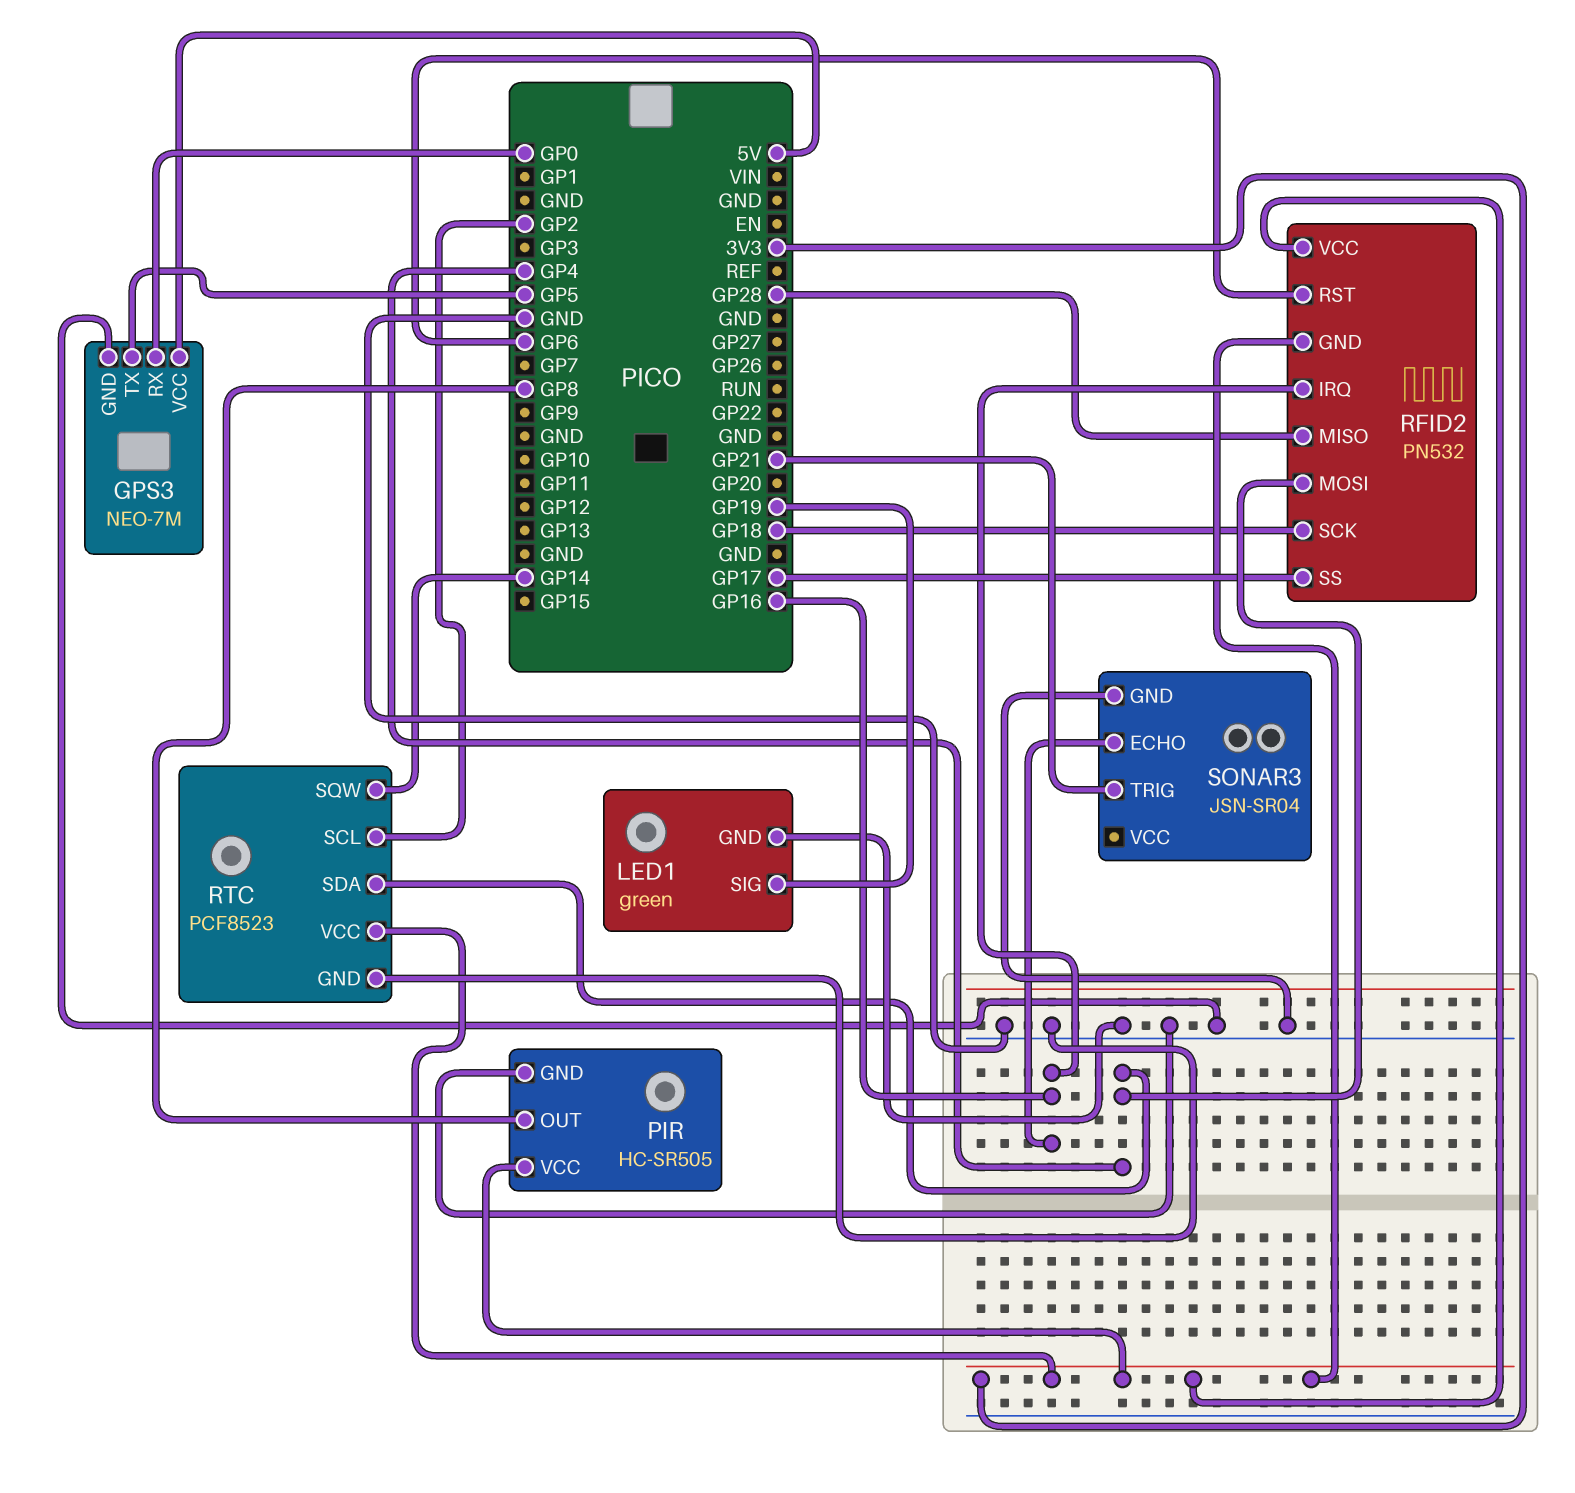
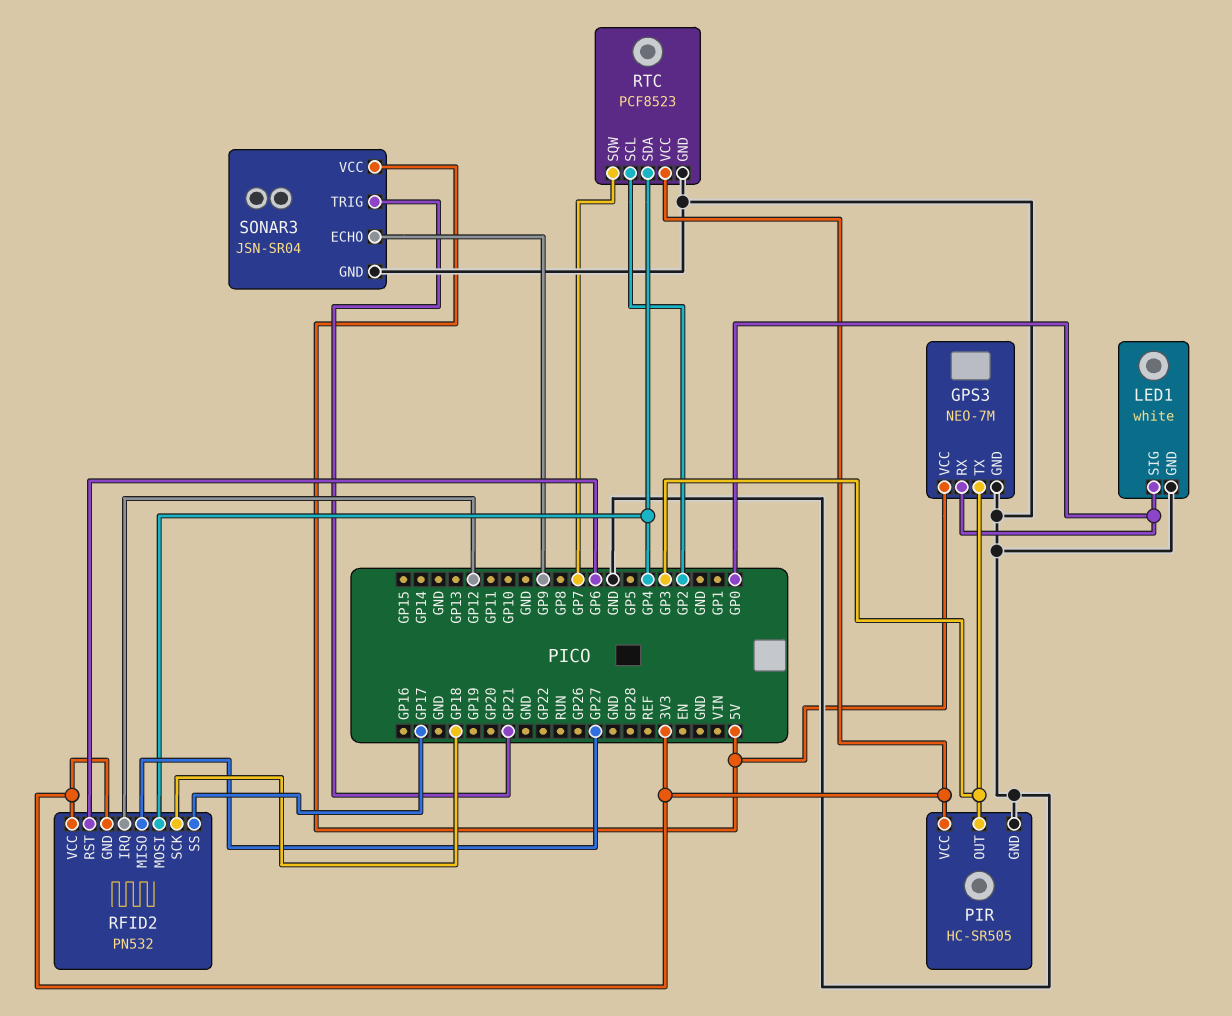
GPS3 pin TX: GP5 -> GP3
LED1: green -> white
LED1 pin SIG: GP19 -> GP0
PIR pin OUT: GP8 -> GP3
RFID2 pin IRQ: GP16 -> GP12
RFID2 pin MISO: GP28 -> GP27
RTC pin SQW: GP14 -> GP7
SONAR3 pin ECHO: GP16 -> GP9
SONAR3 pin VCC: none -> 5V

